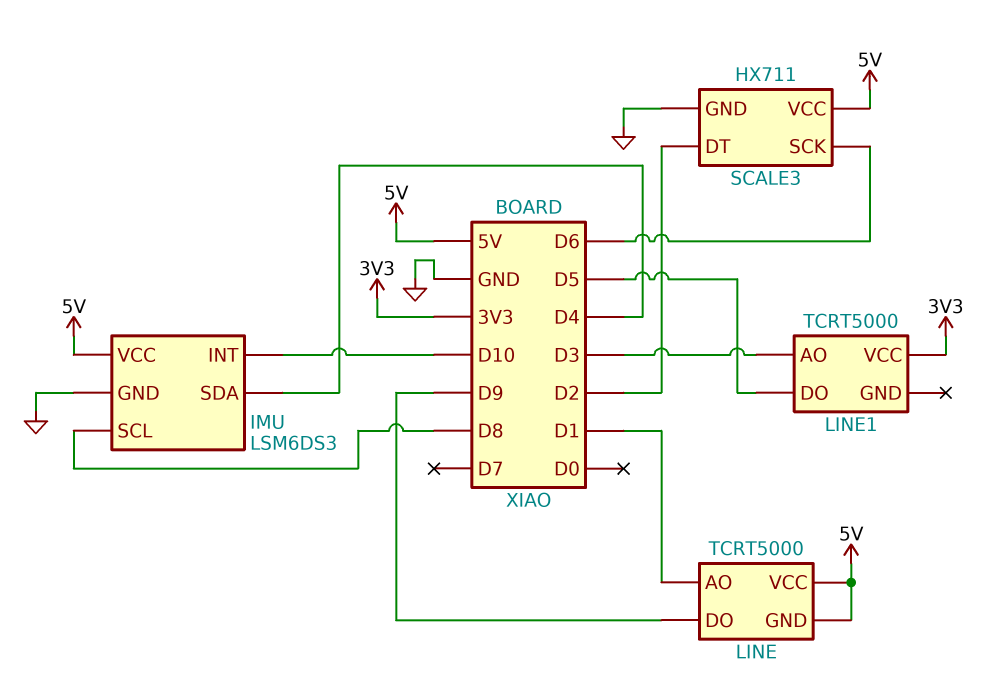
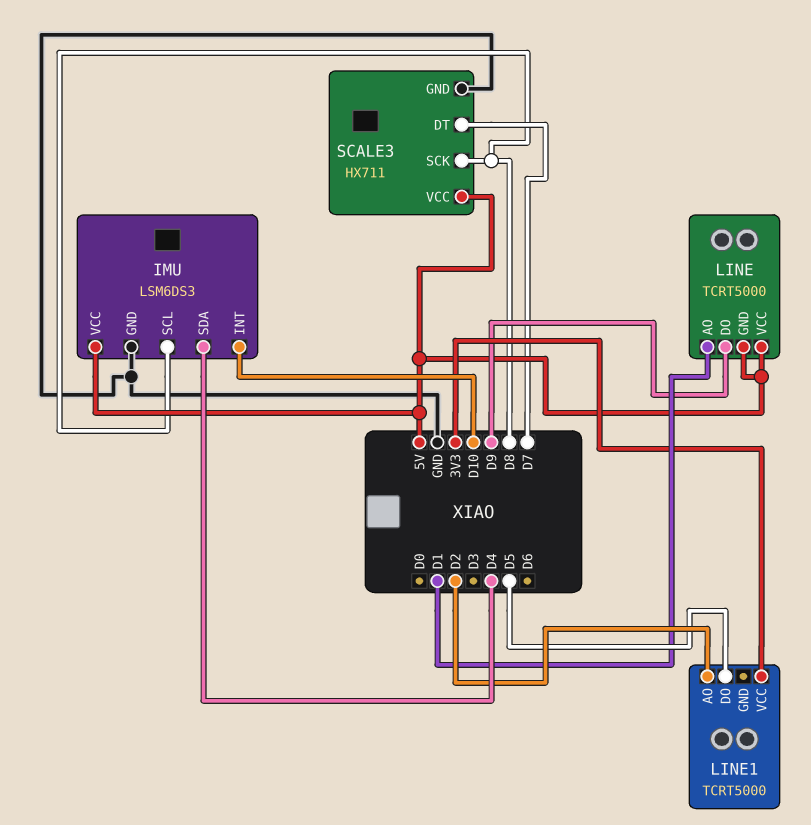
LINE1 pin AO: D3 -> D2
SCALE3 pin DT: D2 -> D7
SCALE3 pin SCK: D6 -> D8

